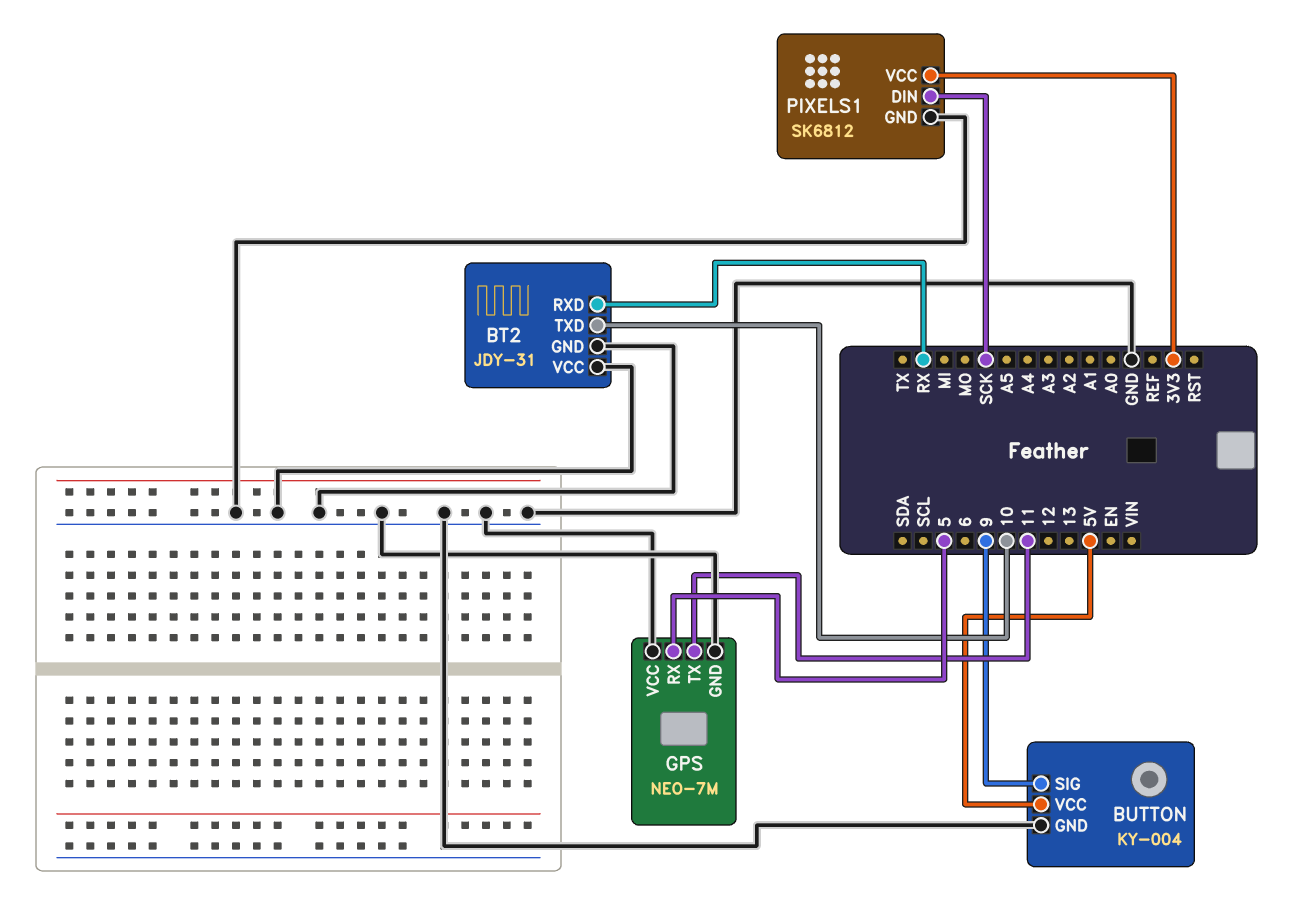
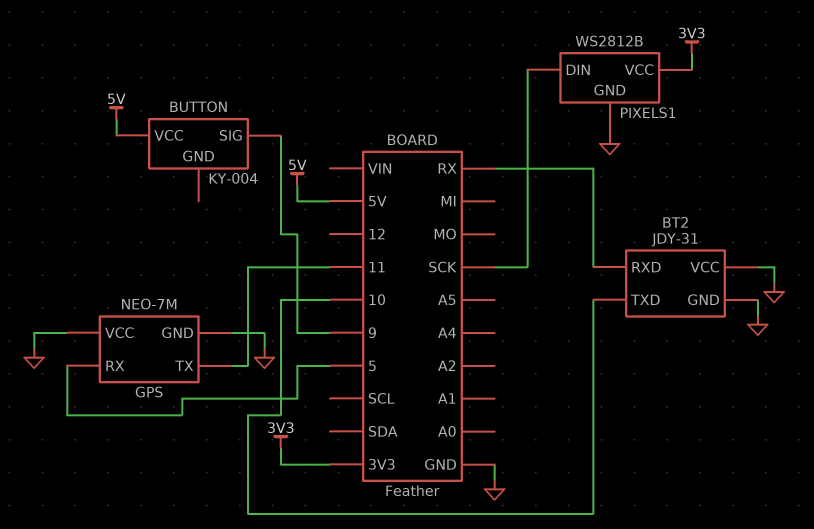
BUTTON pin GND: GND -> none
PIXELS1: SK6812 -> WS2812B

